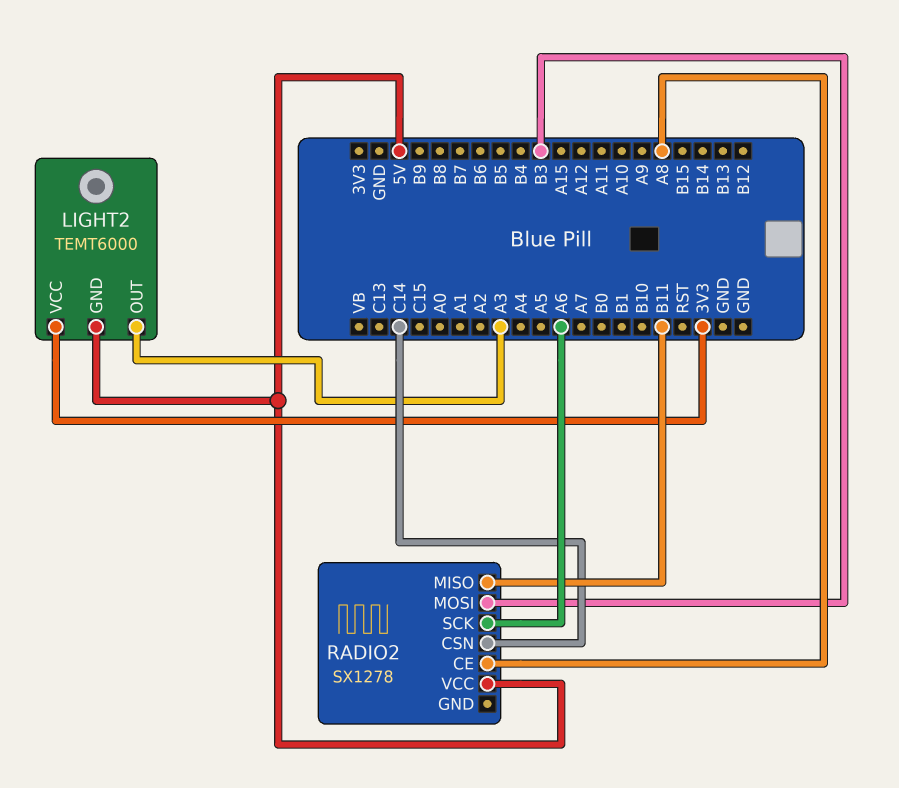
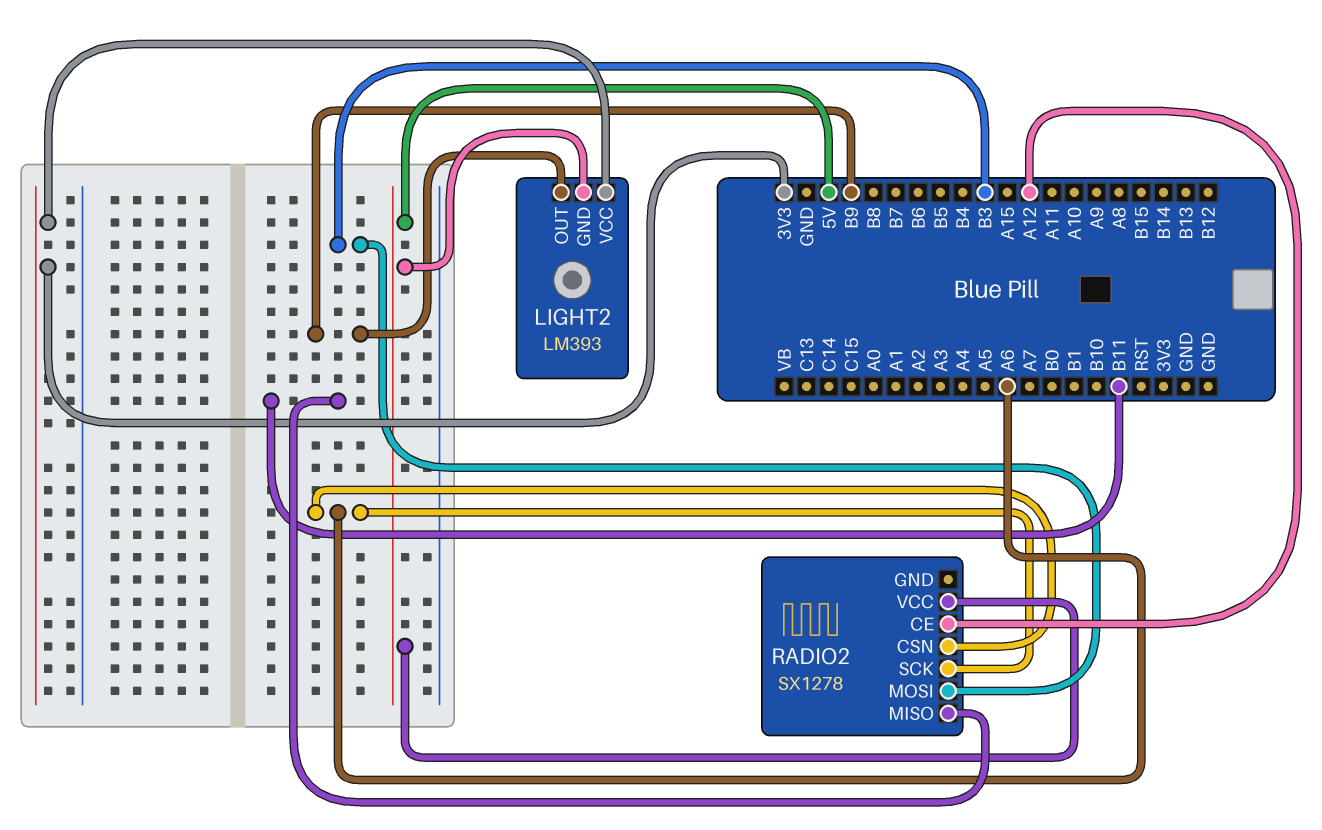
LIGHT2: TEMT6000 -> LM393
LIGHT2 pin OUT: A3 -> B9
RADIO2 pin CE: A8 -> A12
RADIO2 pin CSN: C14 -> A6

